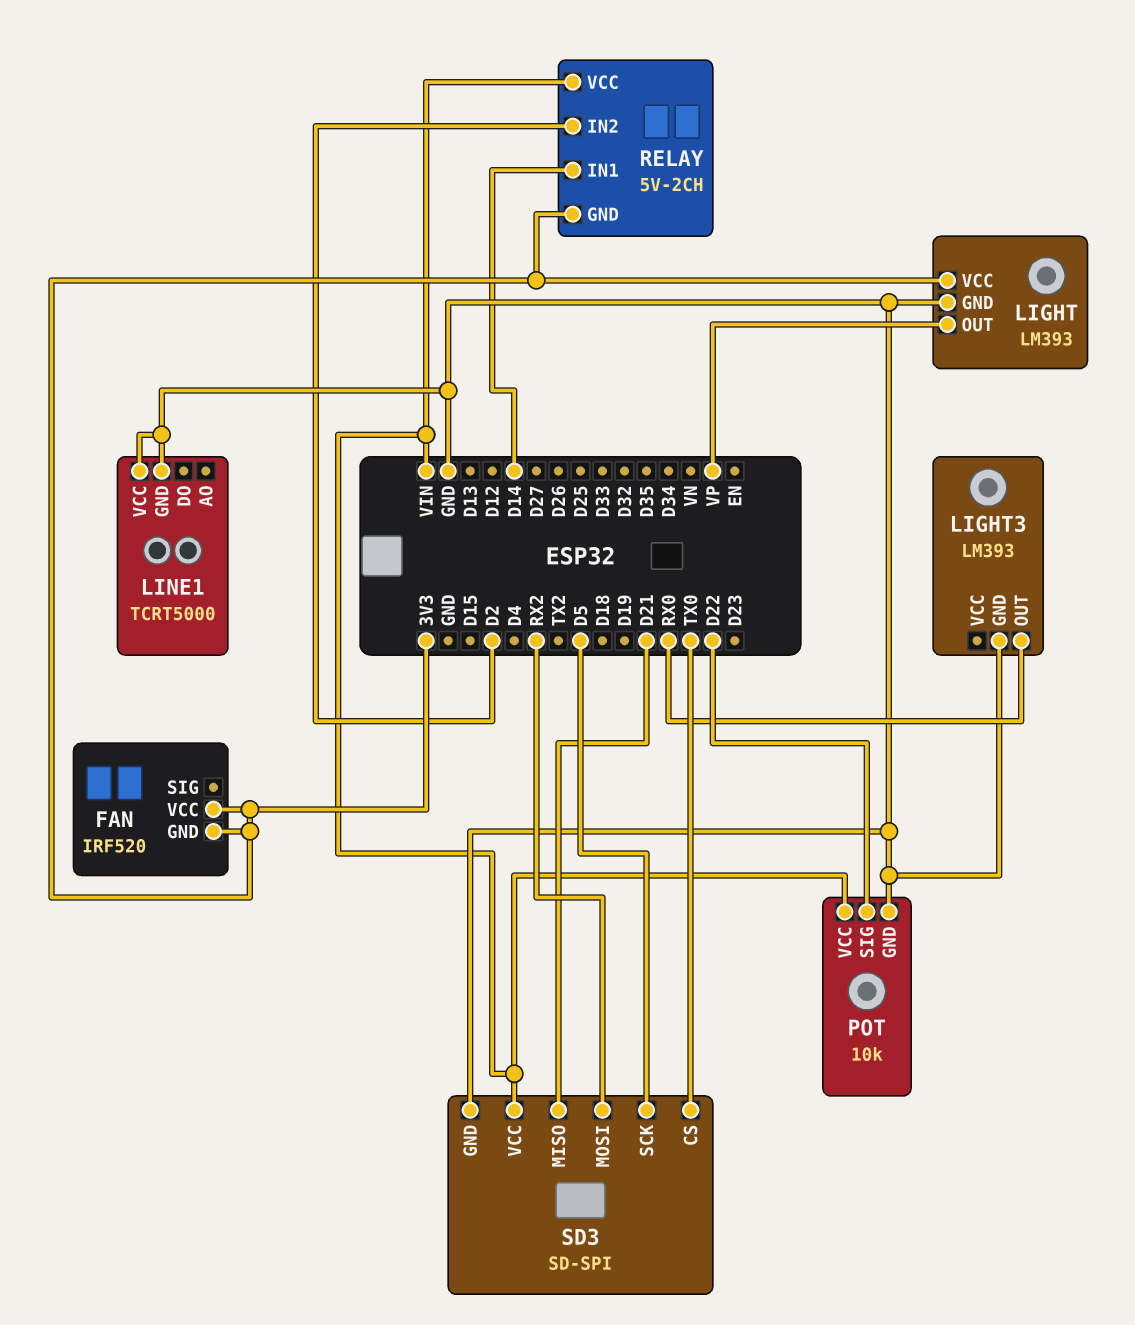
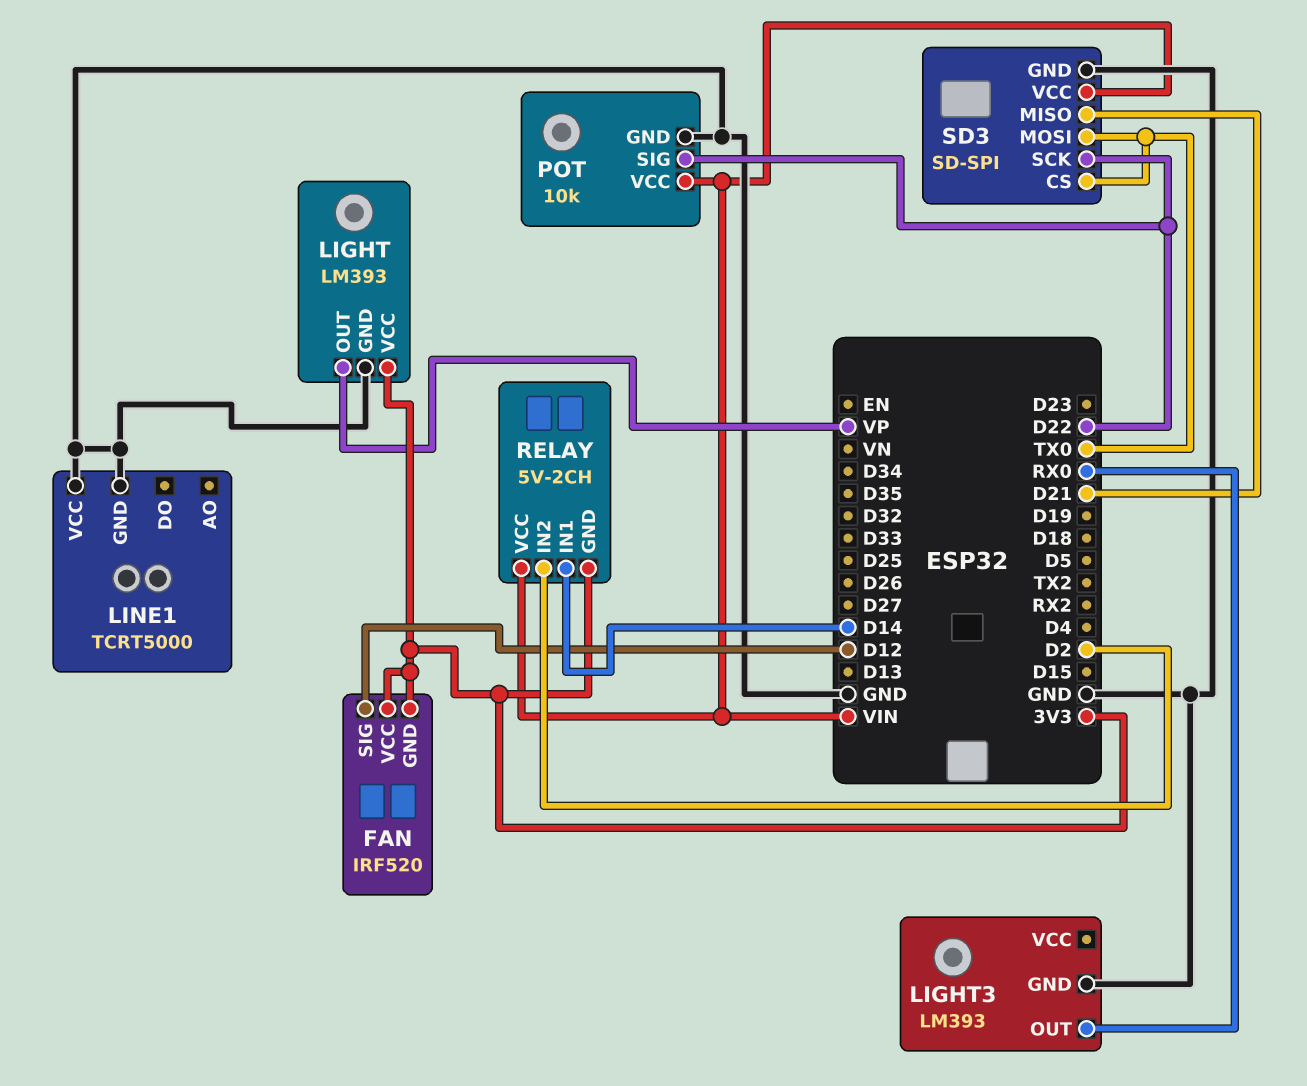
FAN pin SIG: none -> D12
SD3 pin MOSI: RX2 -> TX0
SD3 pin SCK: D5 -> D22

